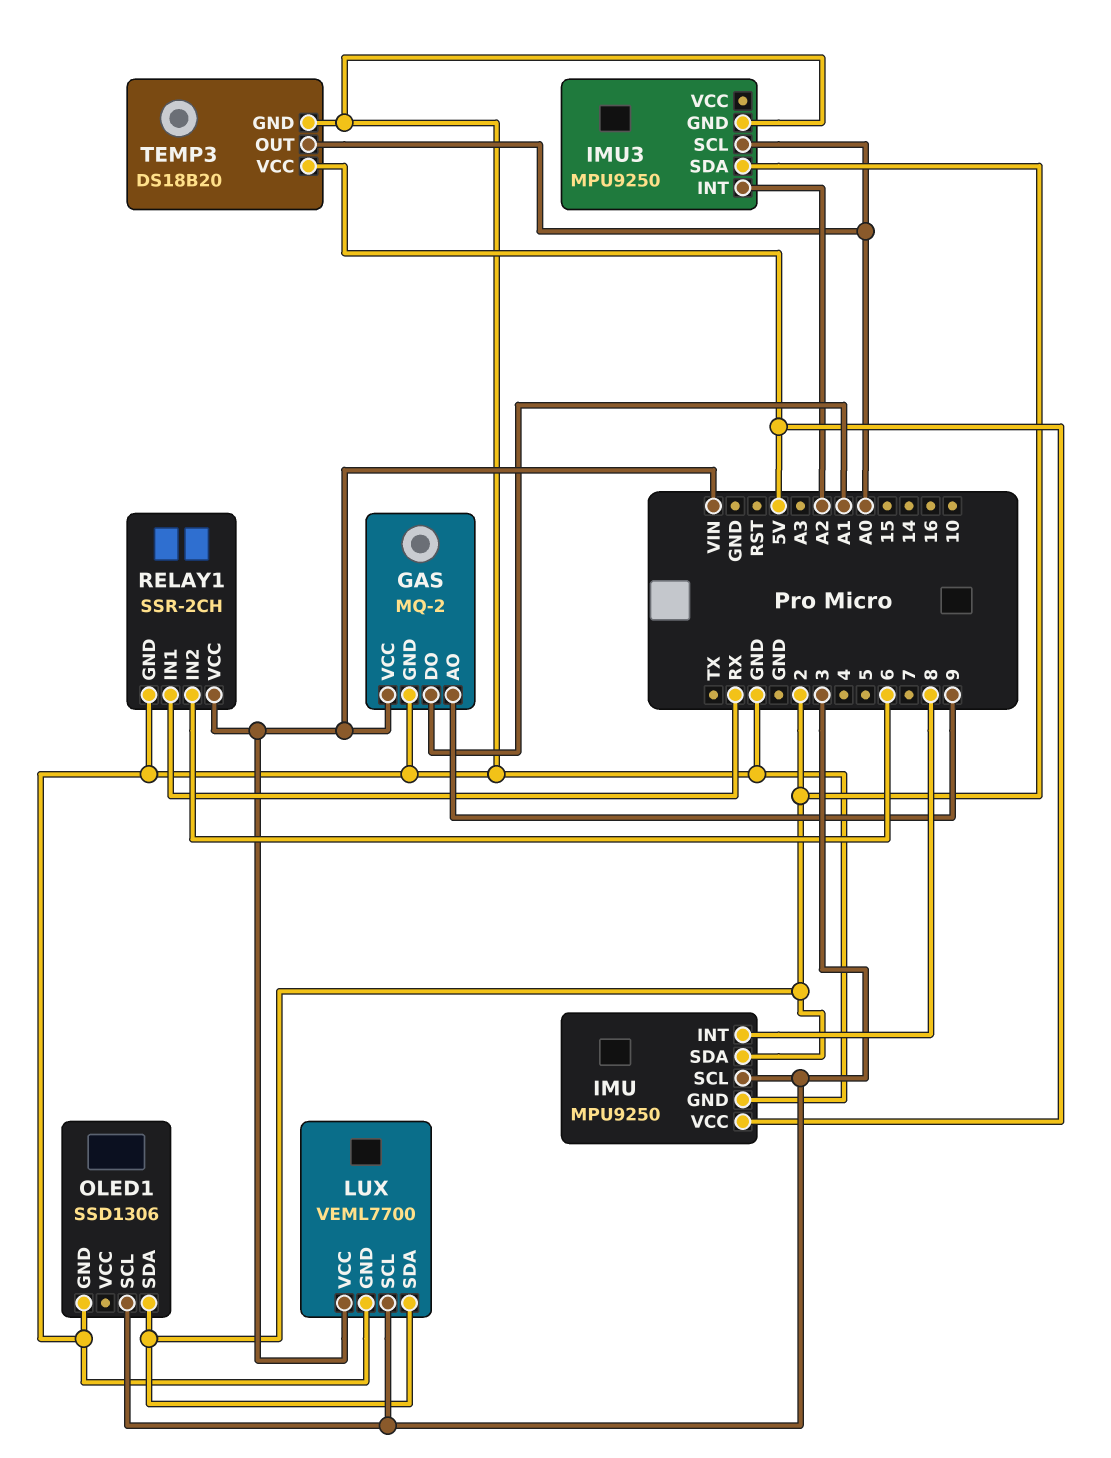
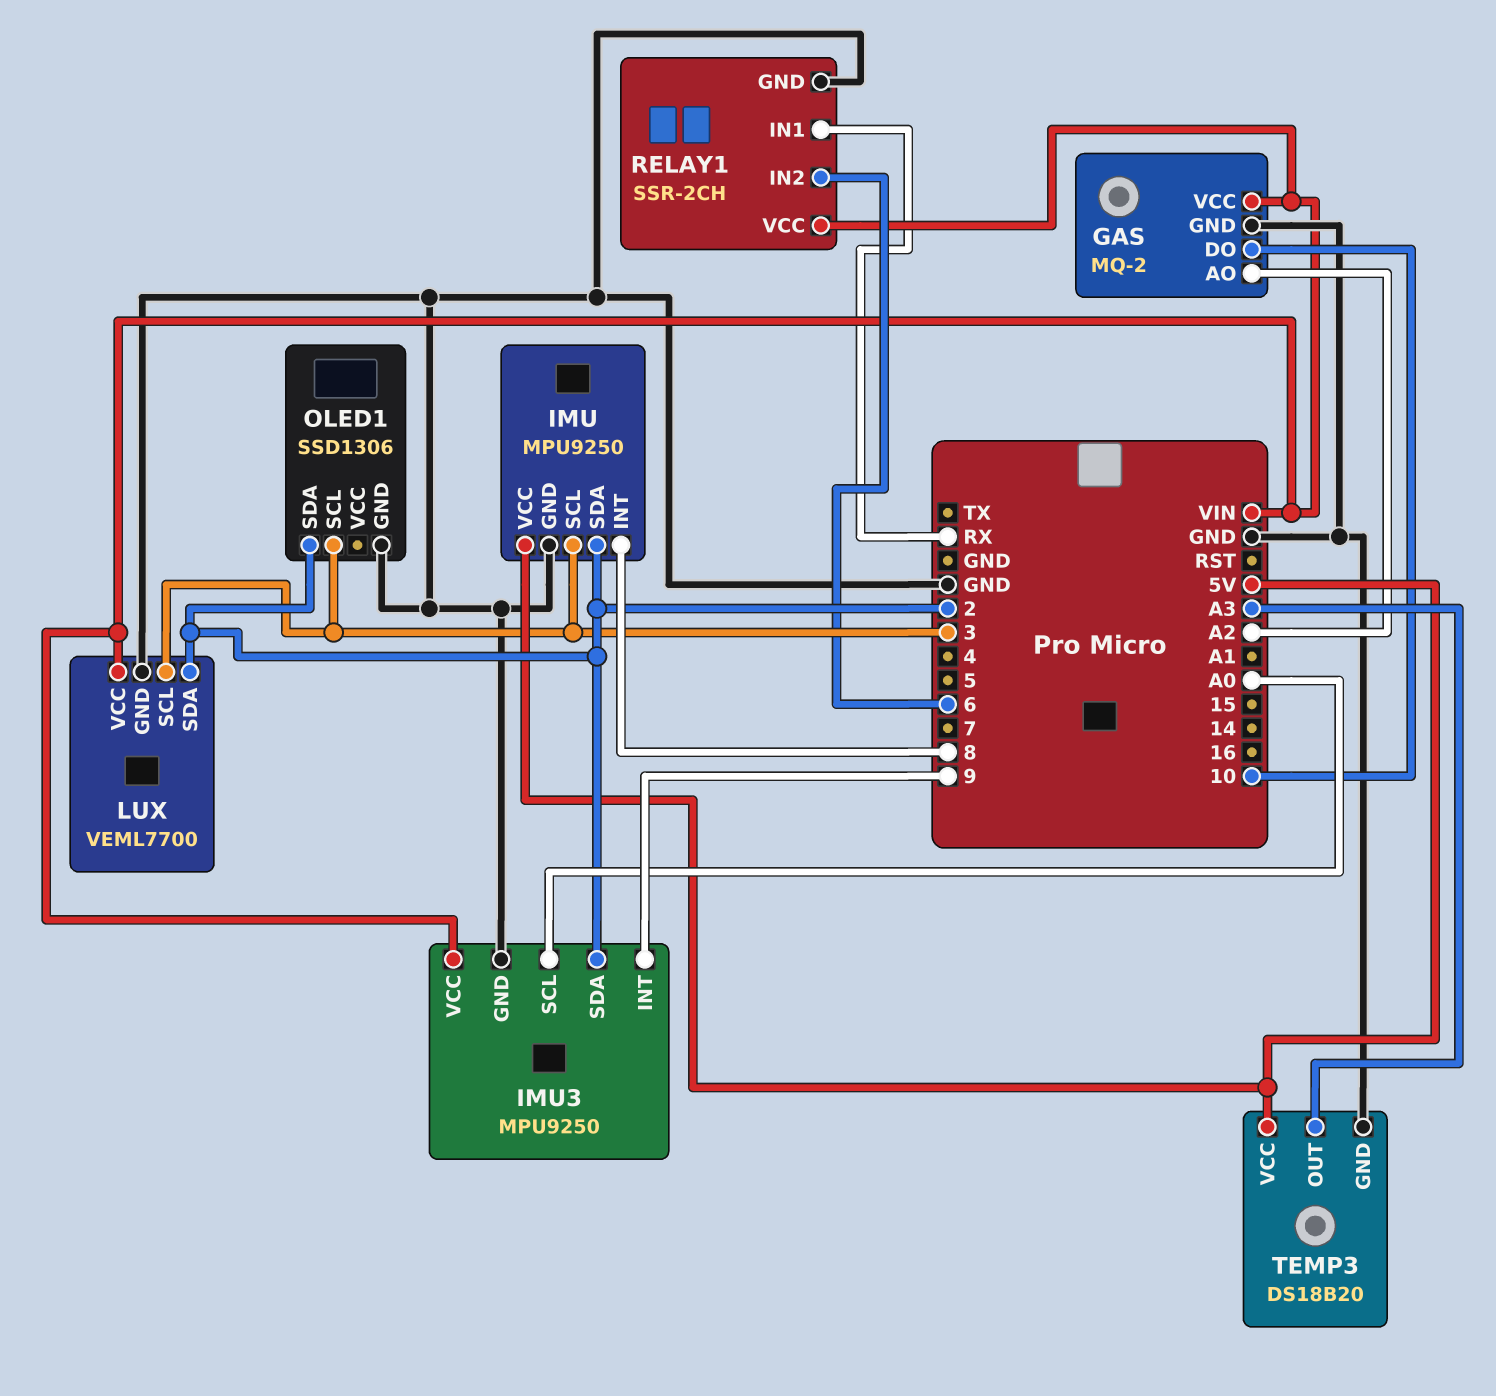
GAS pin AO: 9 -> A2
GAS pin DO: A1 -> 10
IMU3 pin INT: A2 -> 9
IMU3 pin VCC: none -> VIN
TEMP3 pin OUT: A0 -> A3

